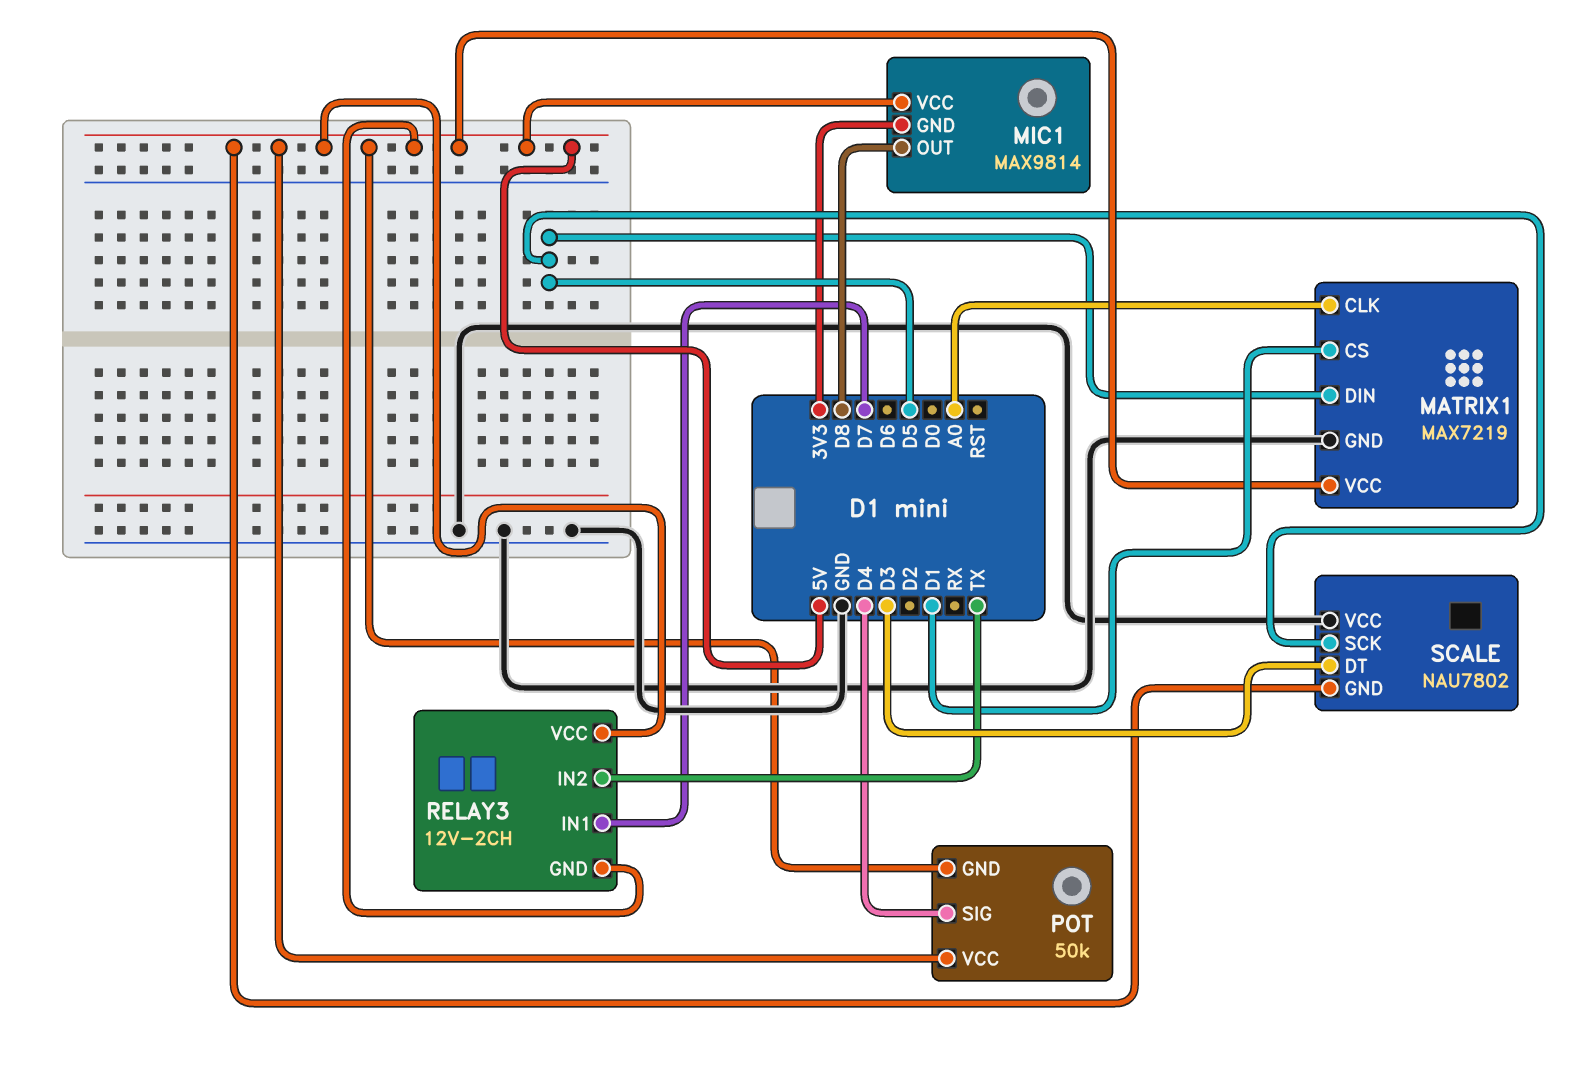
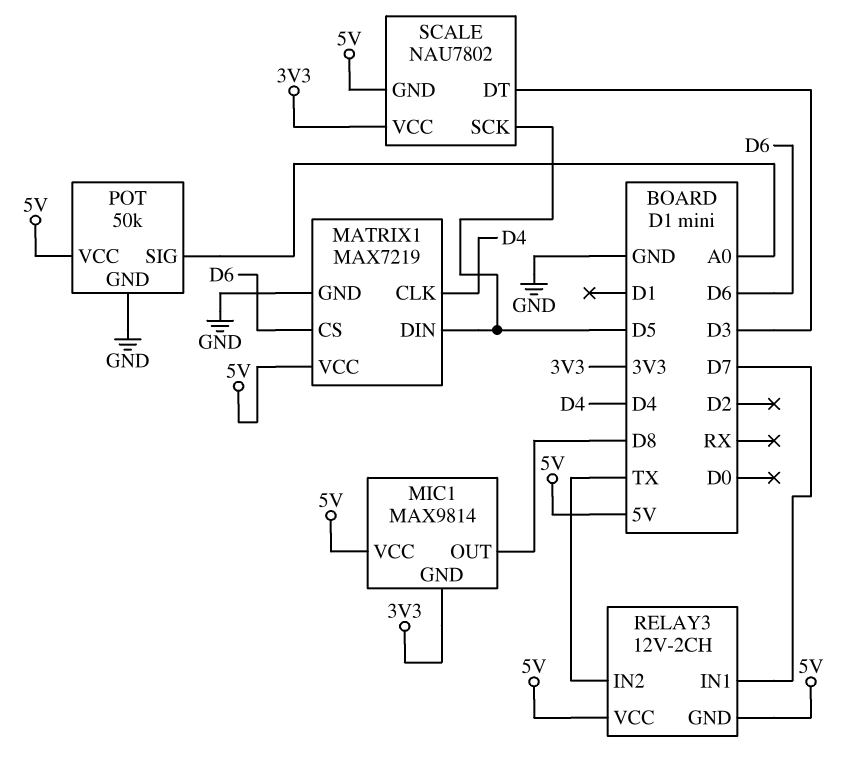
MATRIX1 pin CLK: A0 -> D4
MATRIX1 pin CS: D1 -> D6
POT pin GND: 5V -> GND
POT pin SIG: D4 -> A0
SCALE pin VCC: GND -> 3V3

